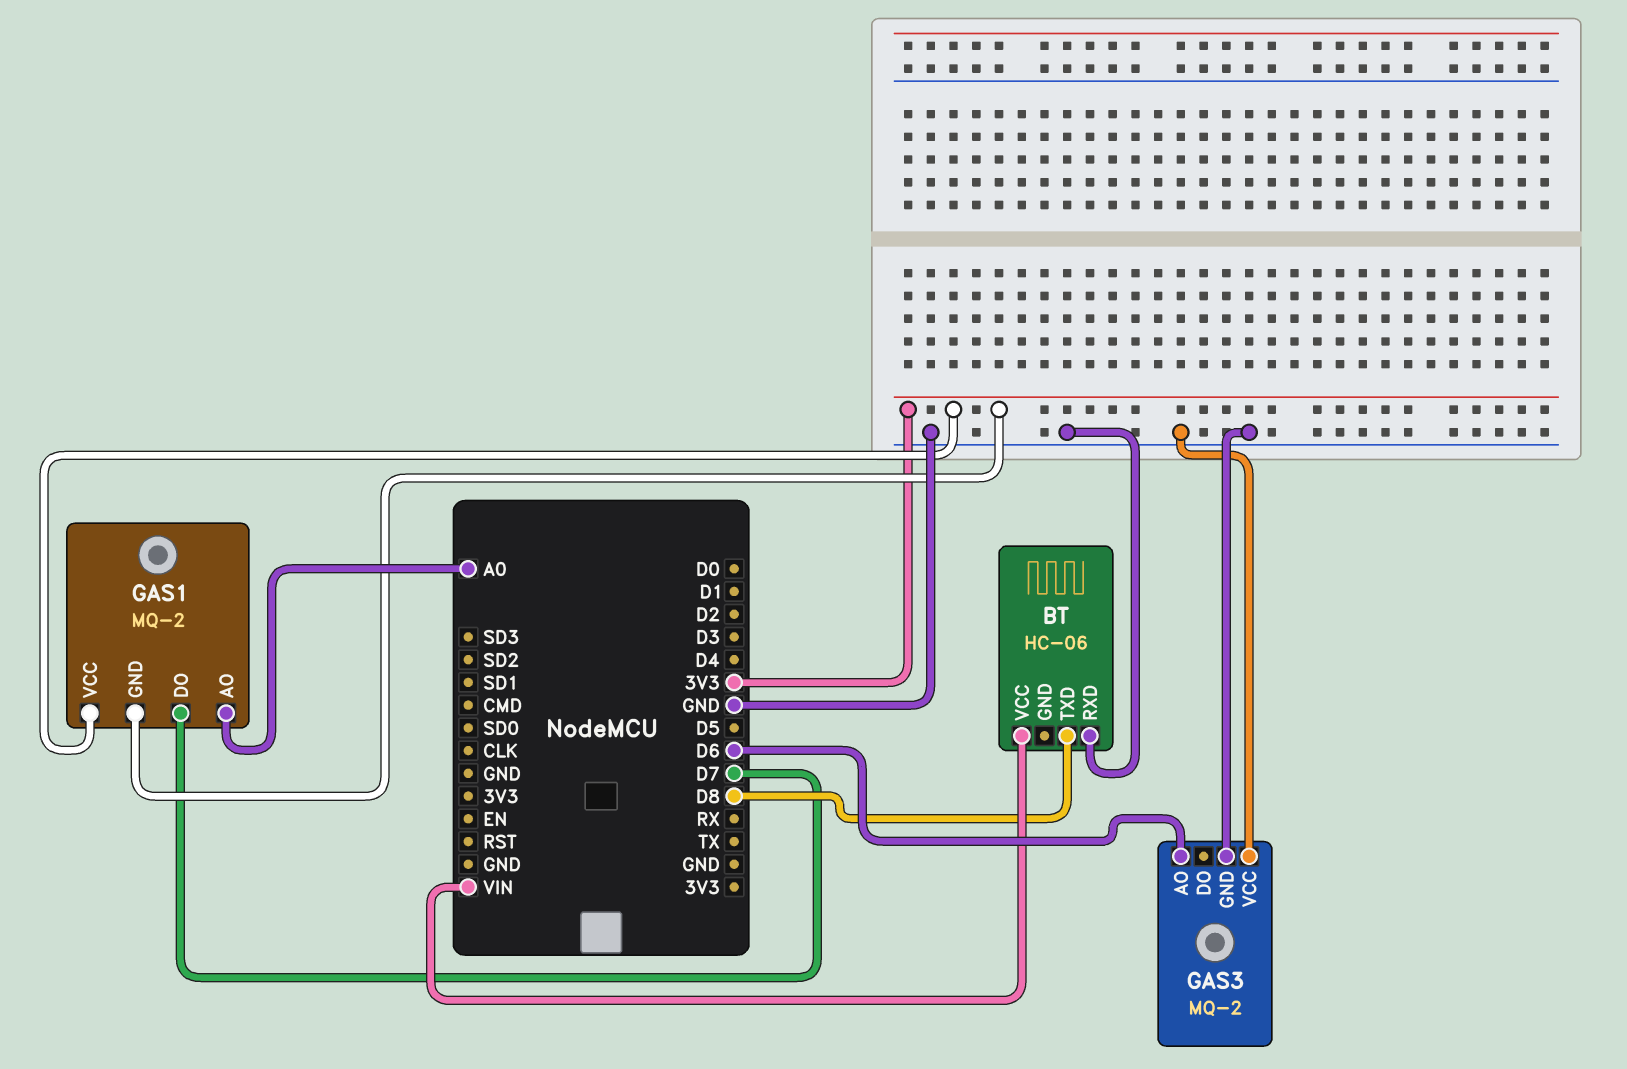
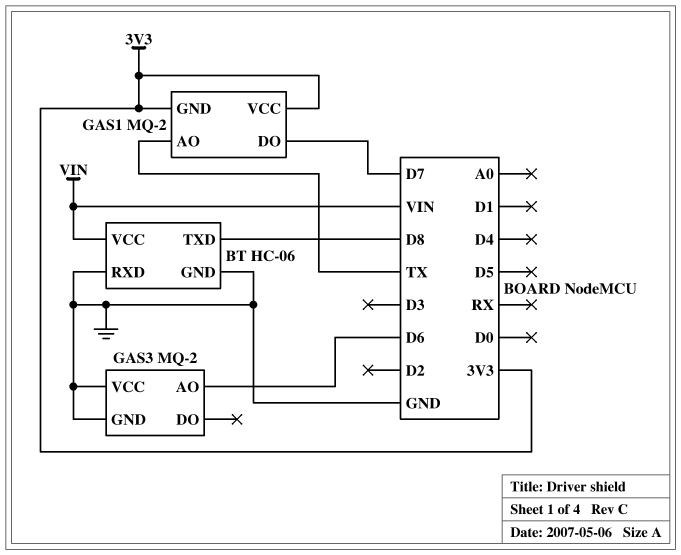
BT pin GND: none -> GND
GAS1 pin AO: A0 -> TX

